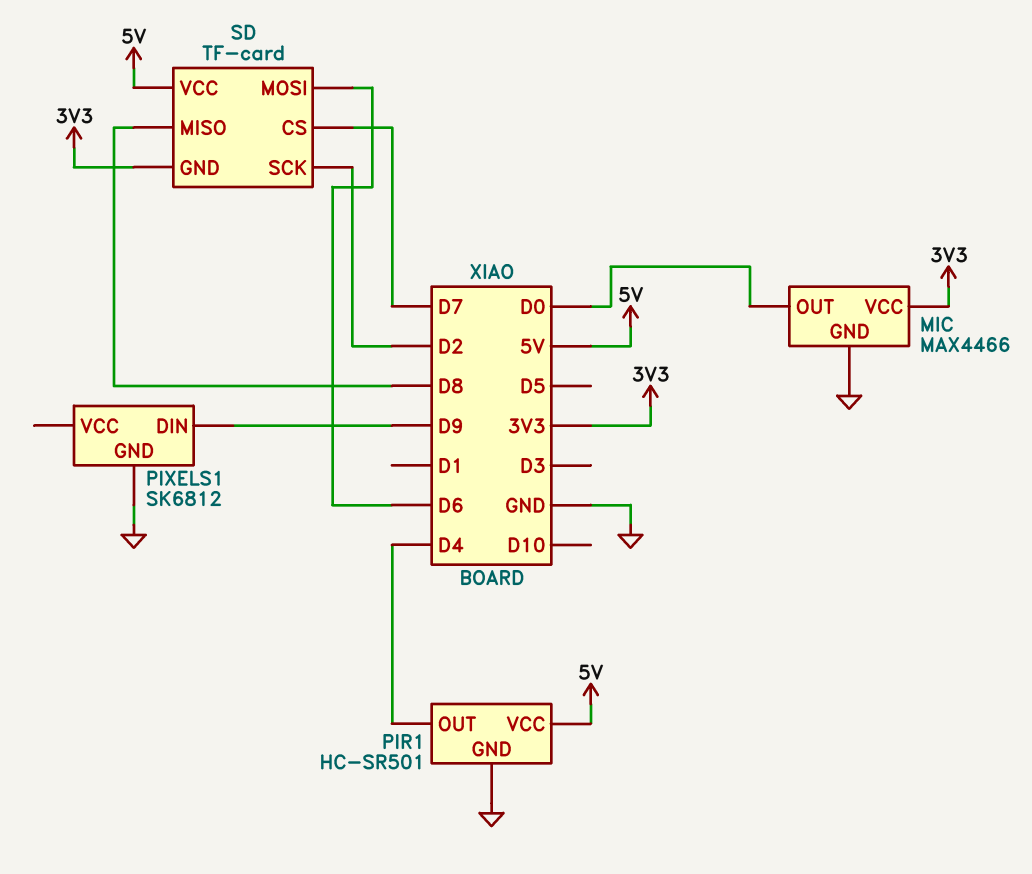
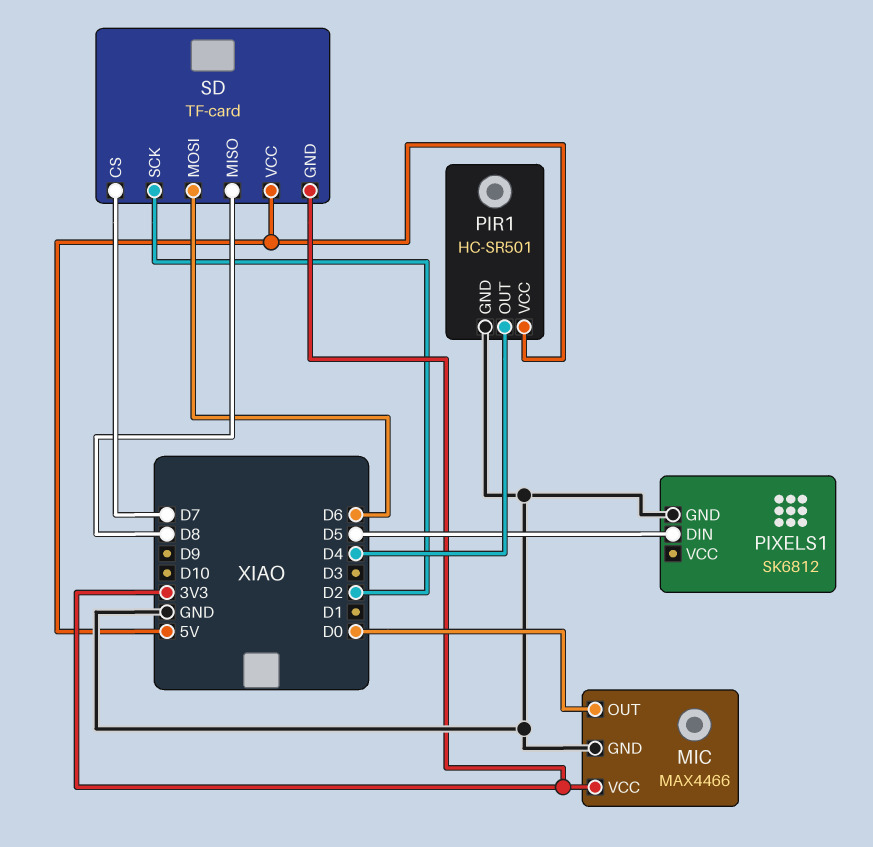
PIXELS1 pin DIN: D9 -> D5

